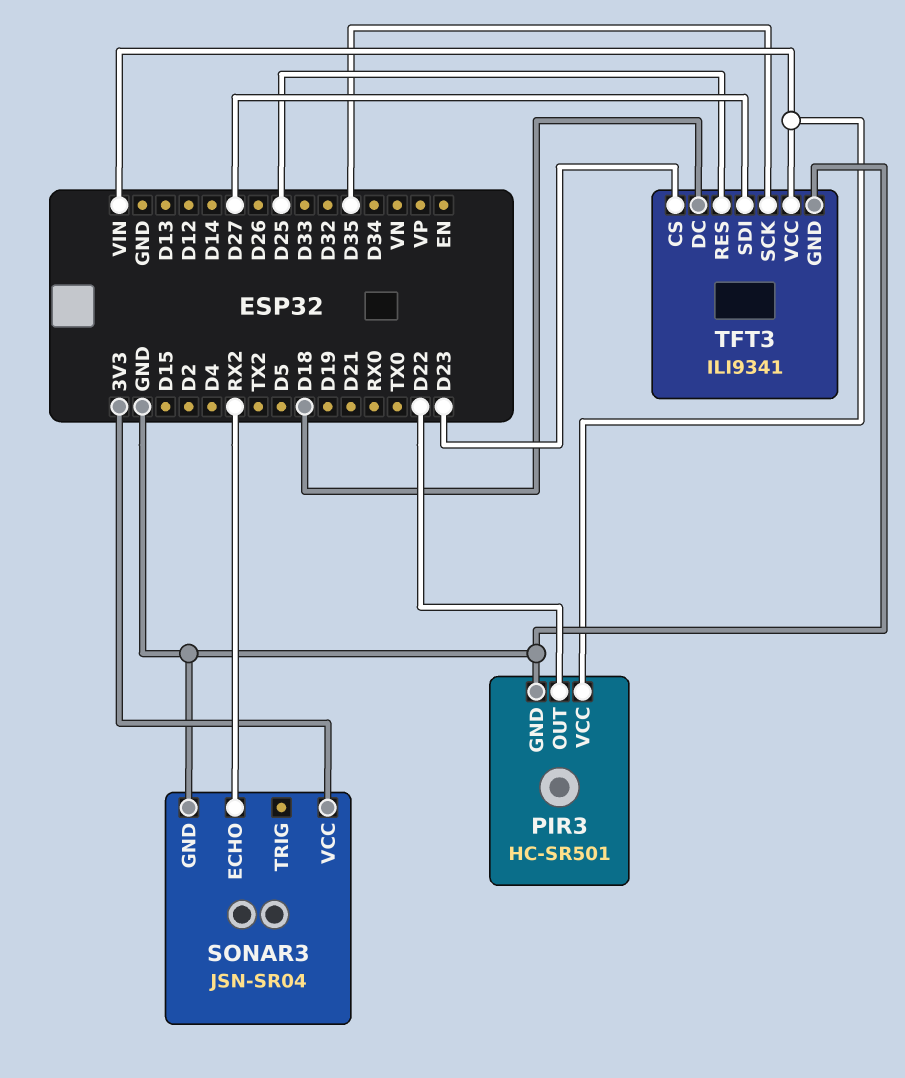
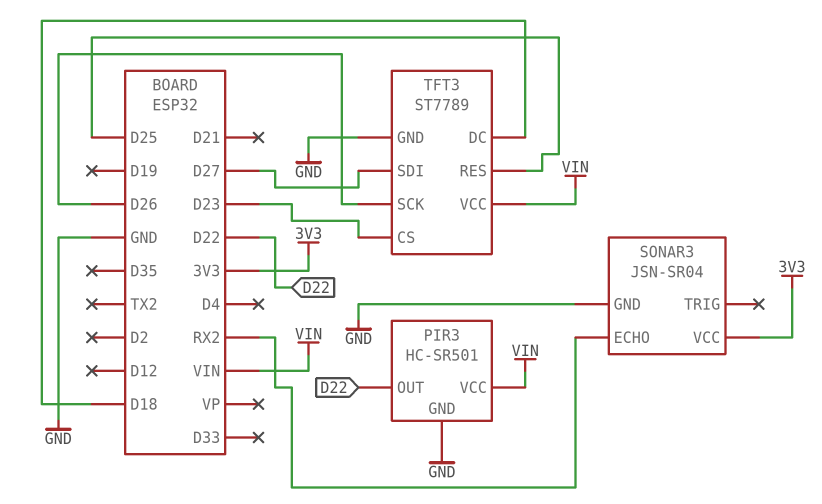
TFT3: ILI9341 -> ST7789
TFT3 pin SCK: D35 -> D26

